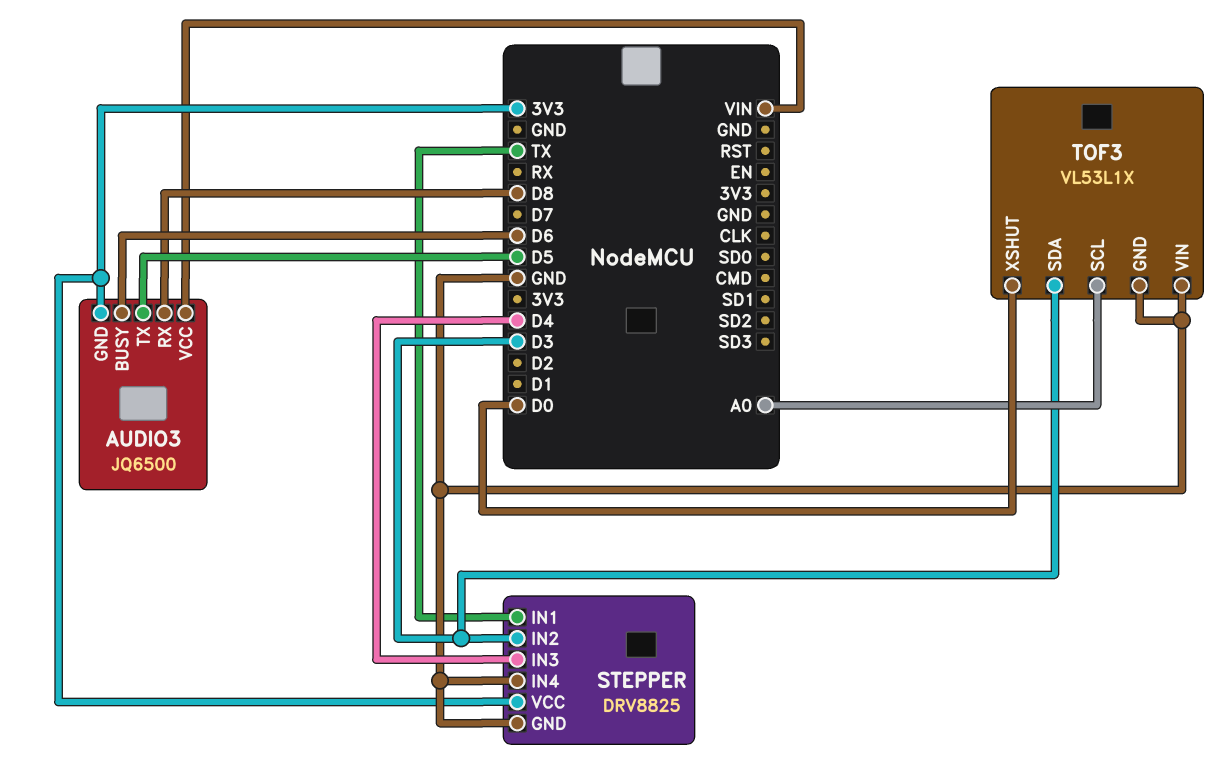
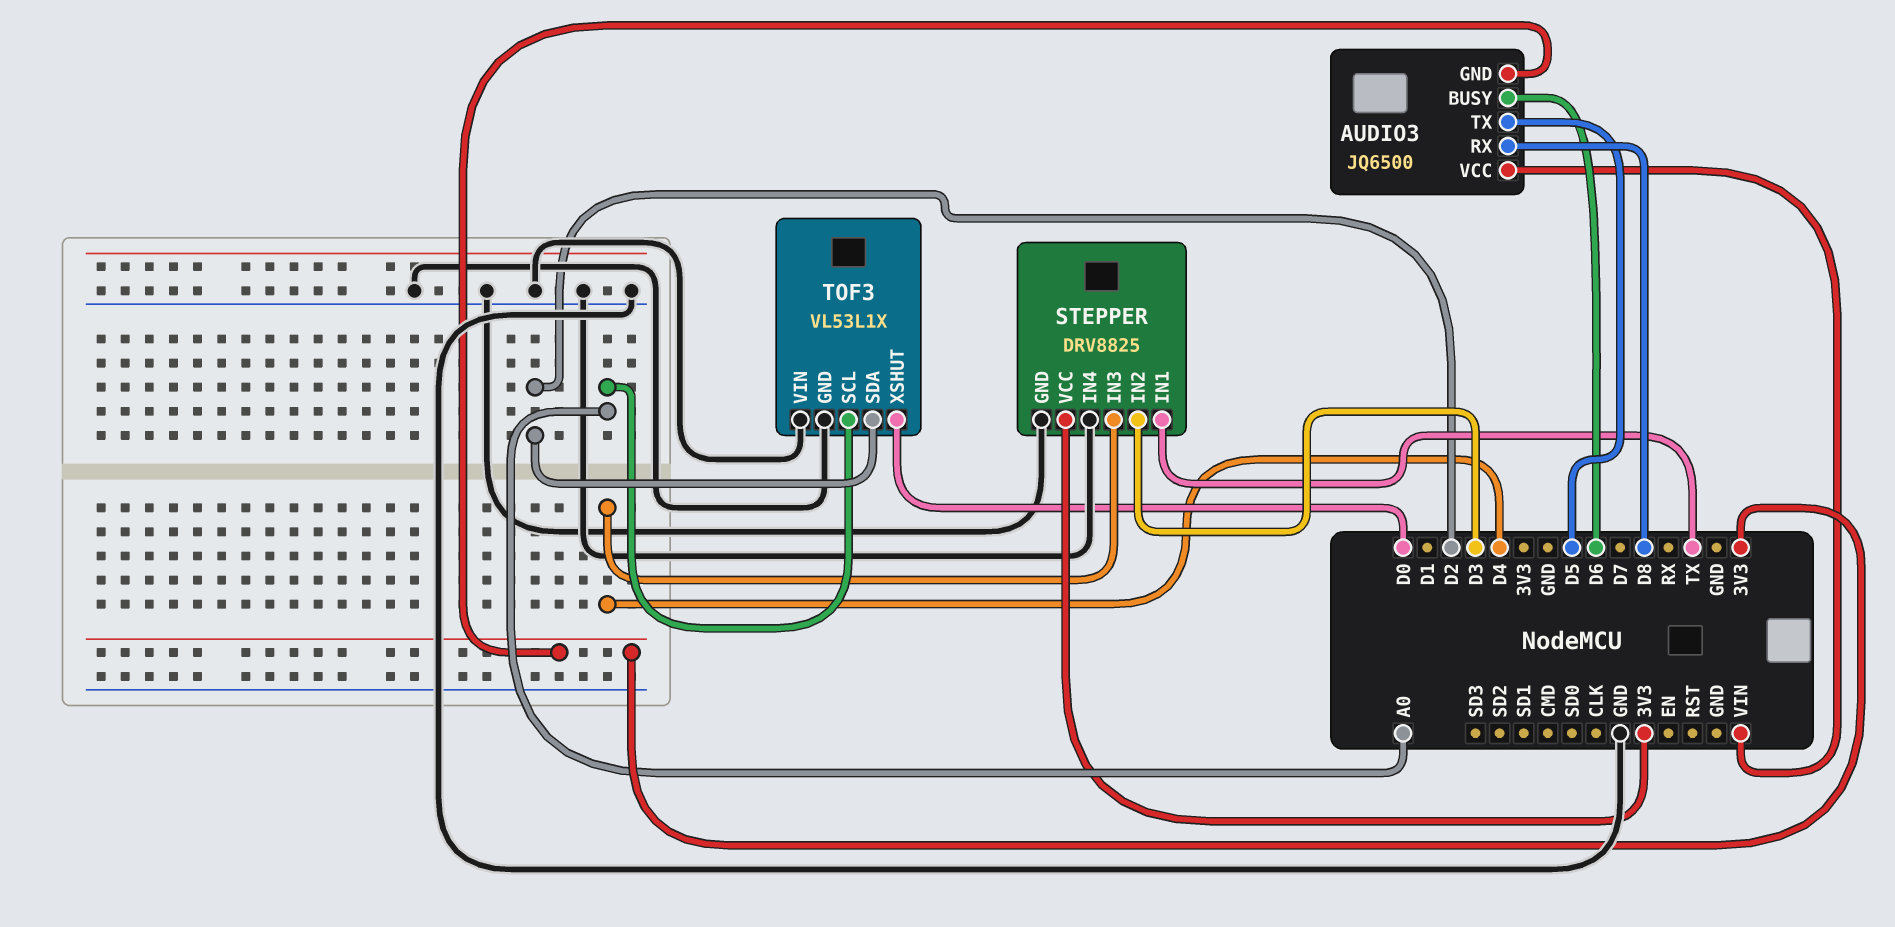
TOF3 pin SDA: D3 -> D2

